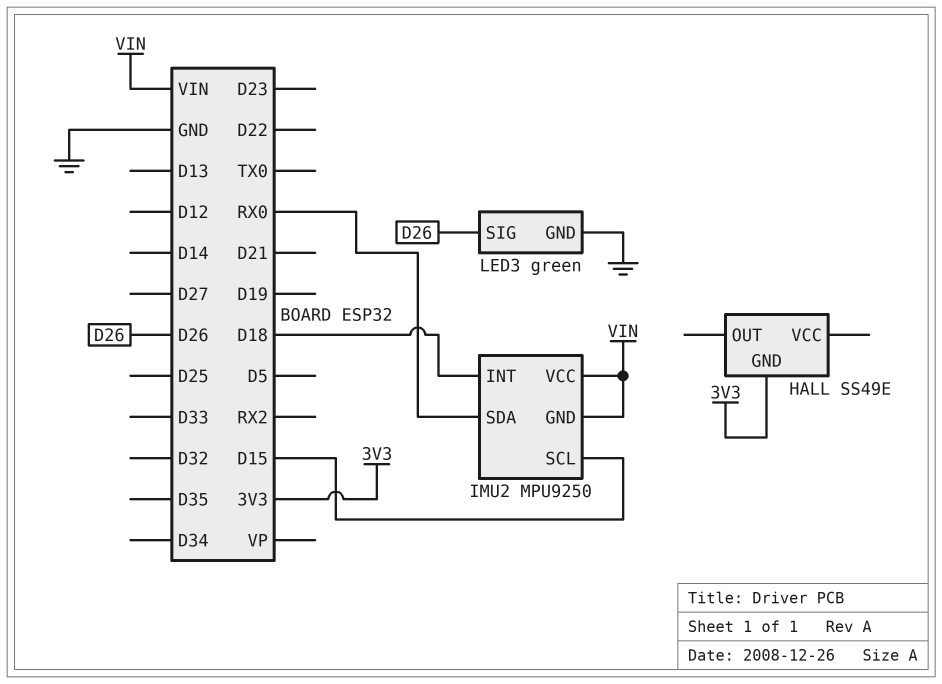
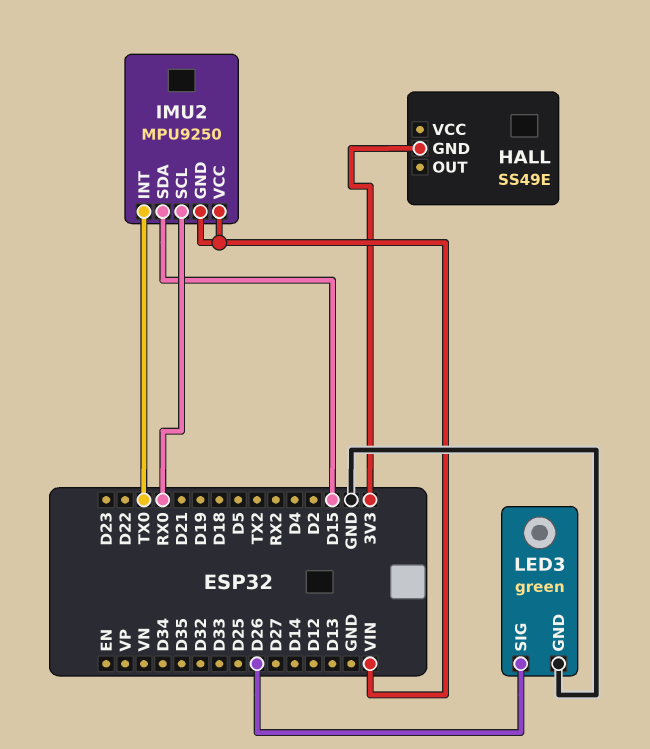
IMU2 pin INT: D18 -> TX0
IMU2 pin SCL: D15 -> RX0
IMU2 pin SDA: RX0 -> D15

